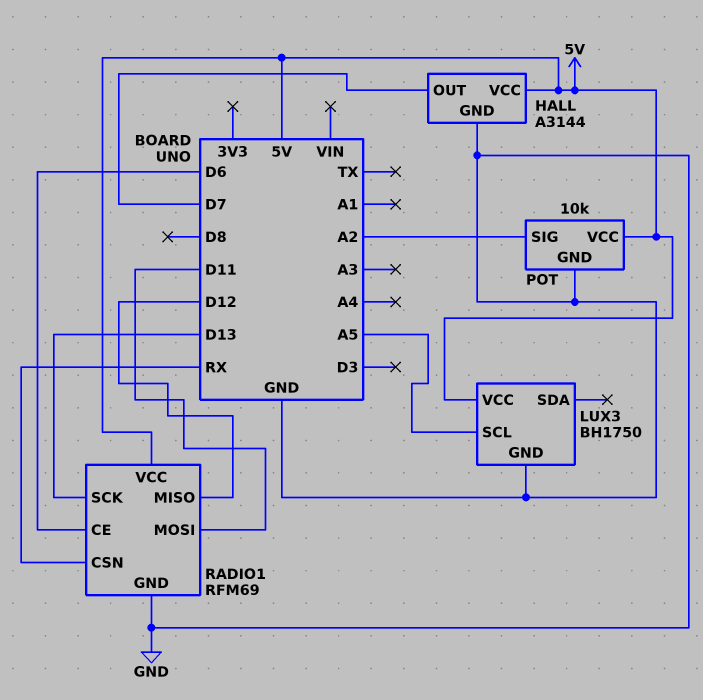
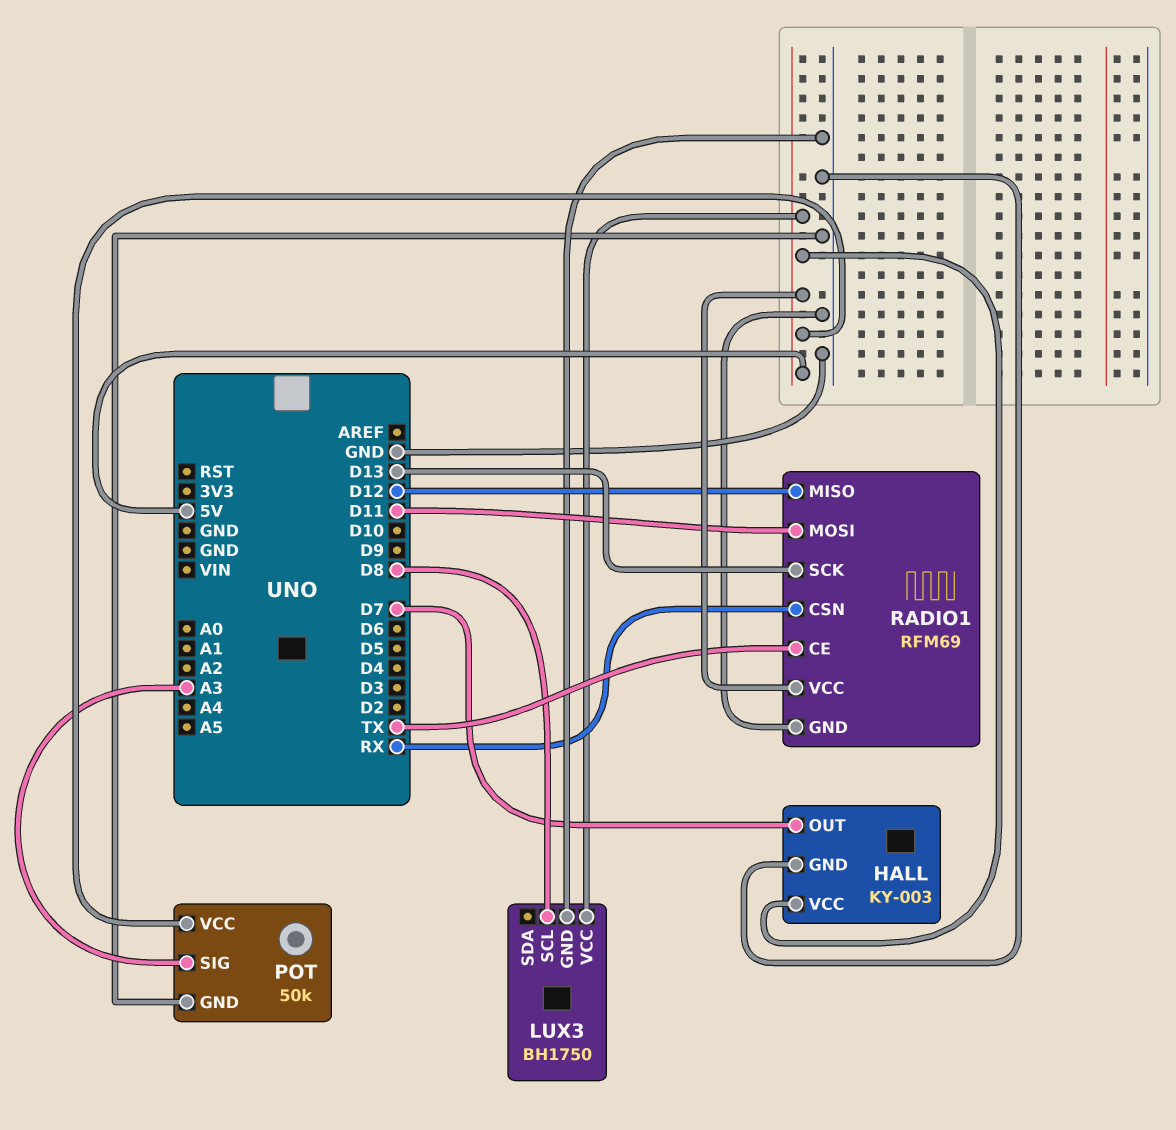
HALL: A3144 -> KY-003
LUX3 pin SCL: A5 -> D8
POT: 10k -> 50k
POT pin SIG: A2 -> A3
RADIO1 pin CE: D6 -> TX

